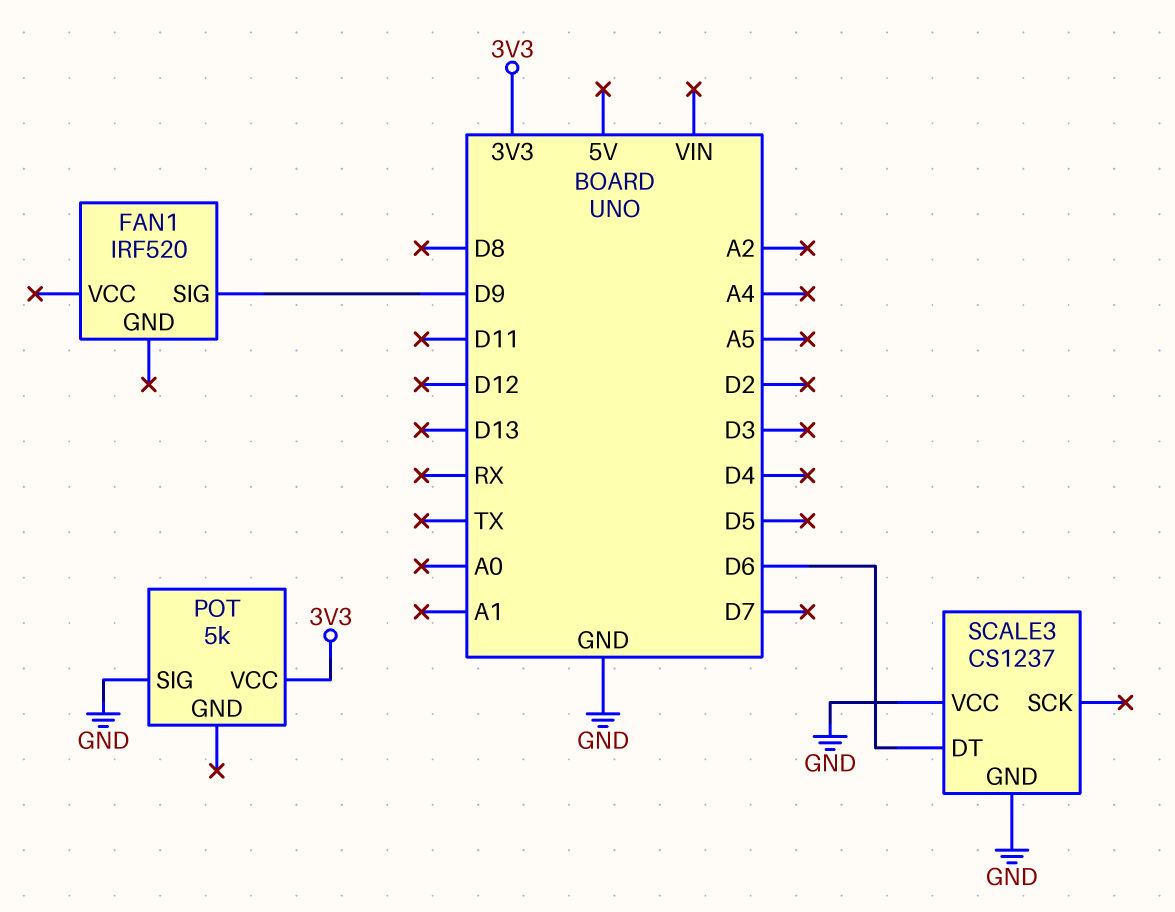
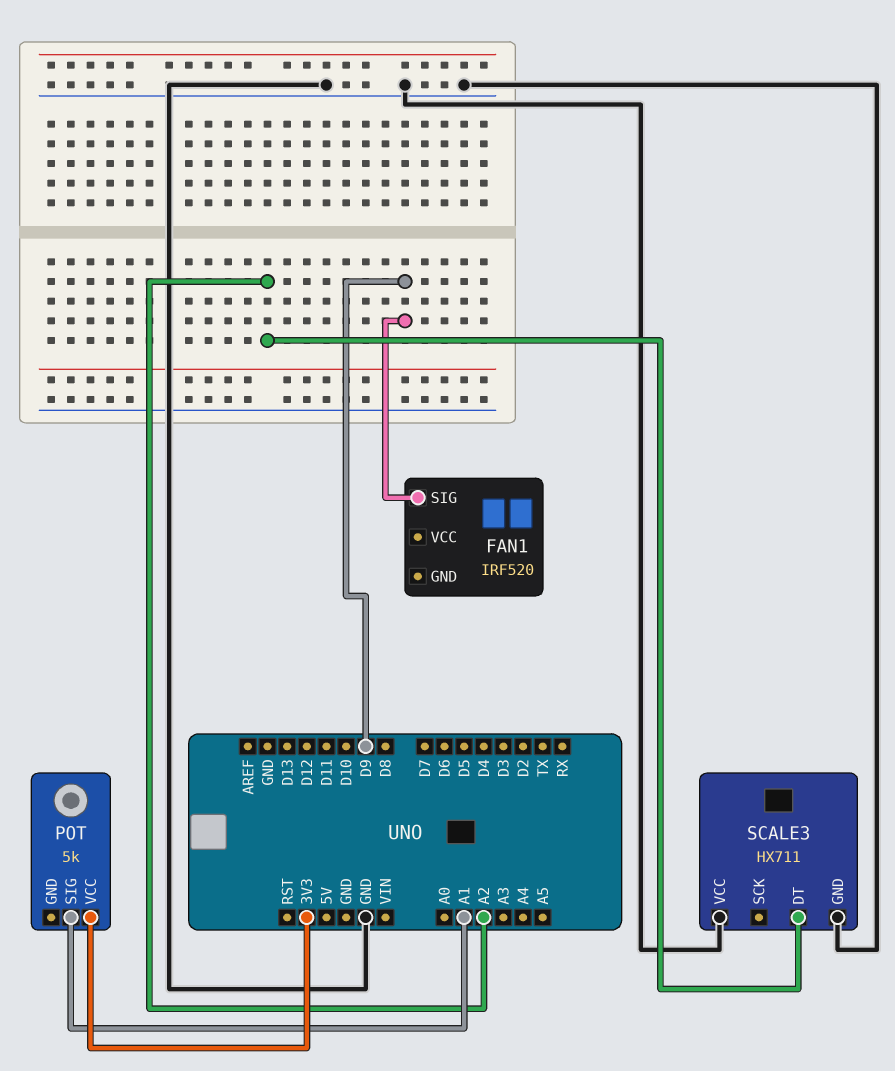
POT pin SIG: GND -> A1
SCALE3: CS1237 -> HX711
SCALE3 pin DT: D6 -> A2

